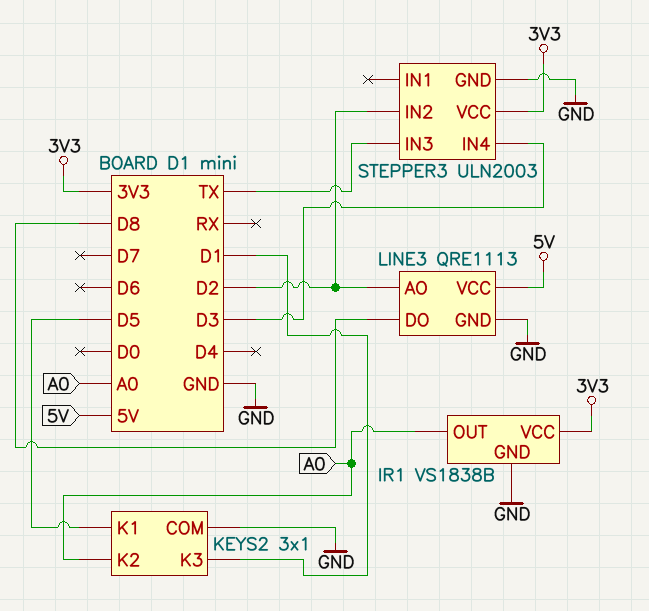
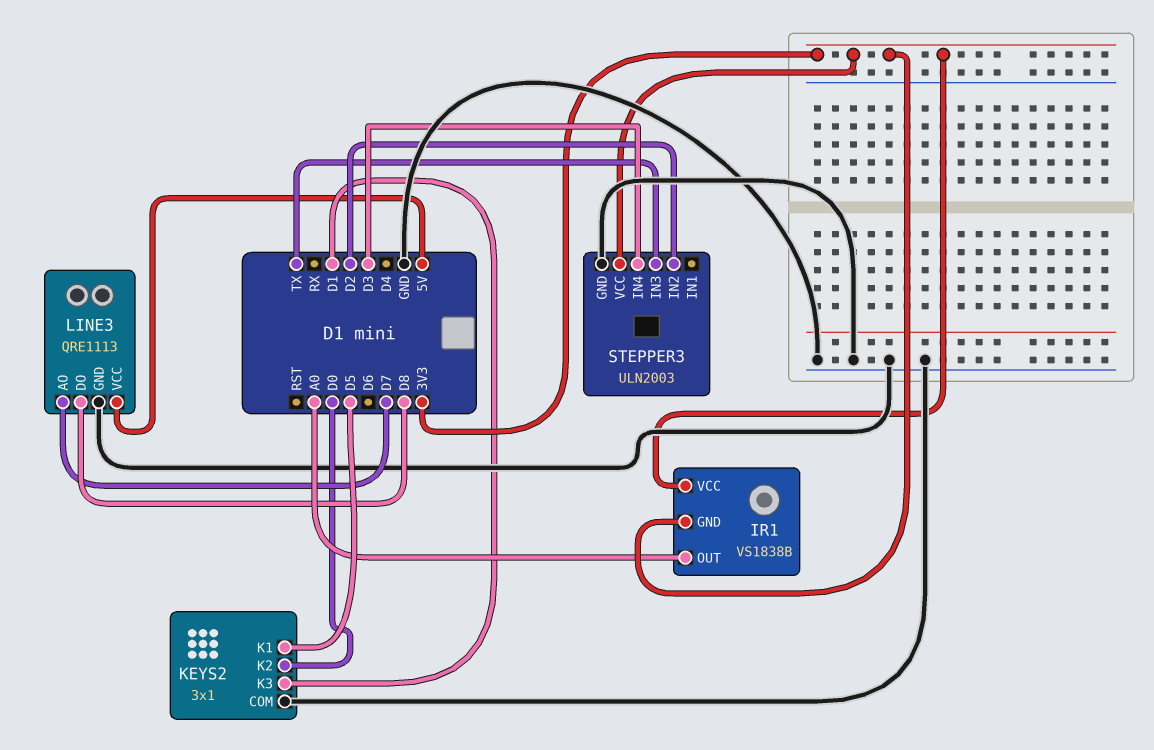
IR1 pin GND: GND -> 3V3
KEYS2 pin K2: A0 -> D0
LINE3 pin AO: D2 -> D7

